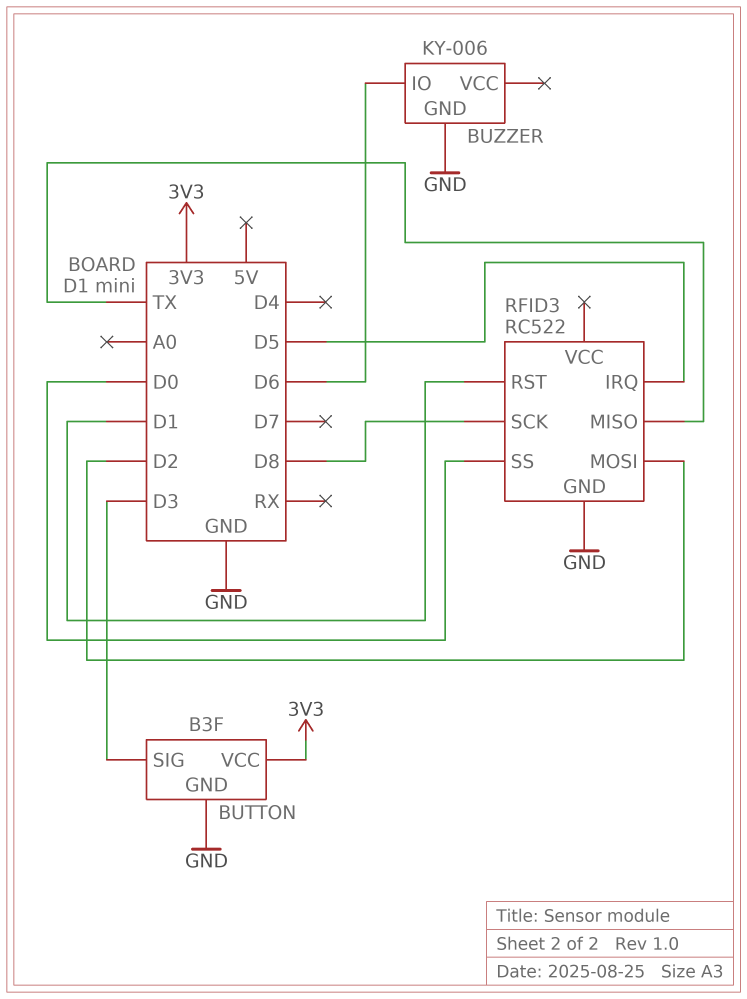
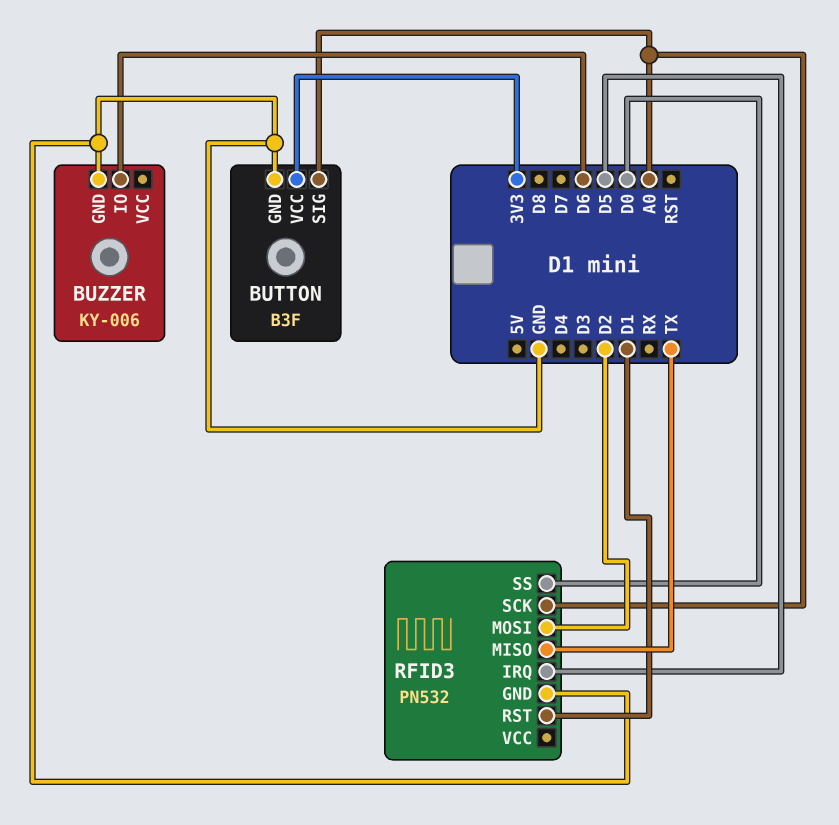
BUTTON pin SIG: D3 -> A0
RFID3: RC522 -> PN532
RFID3 pin SCK: D8 -> A0

